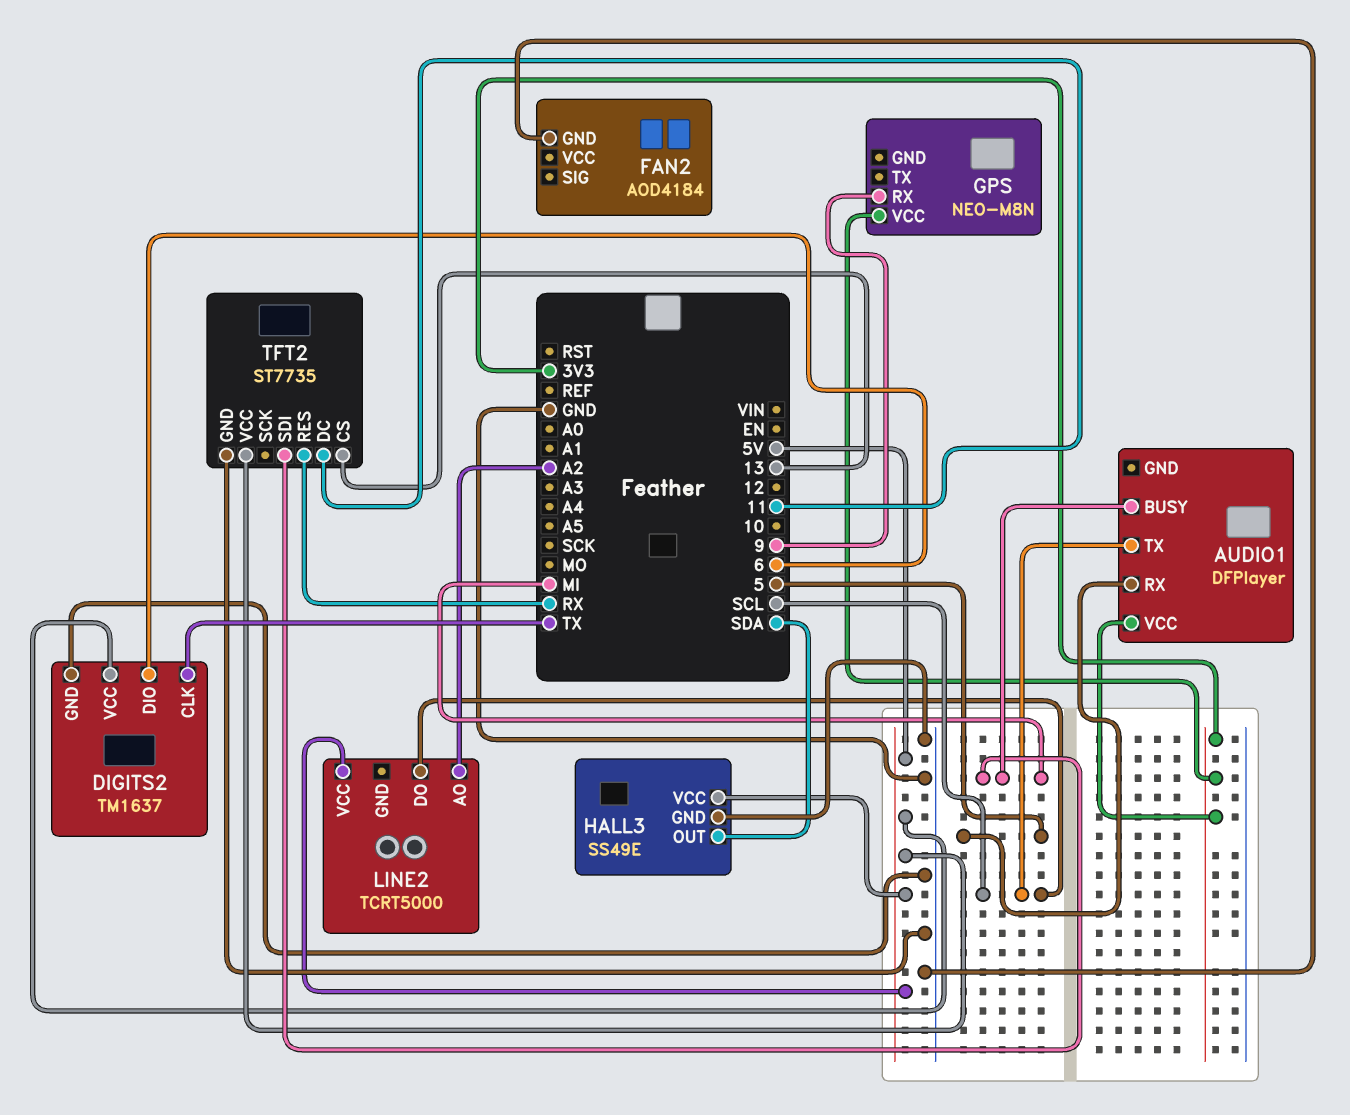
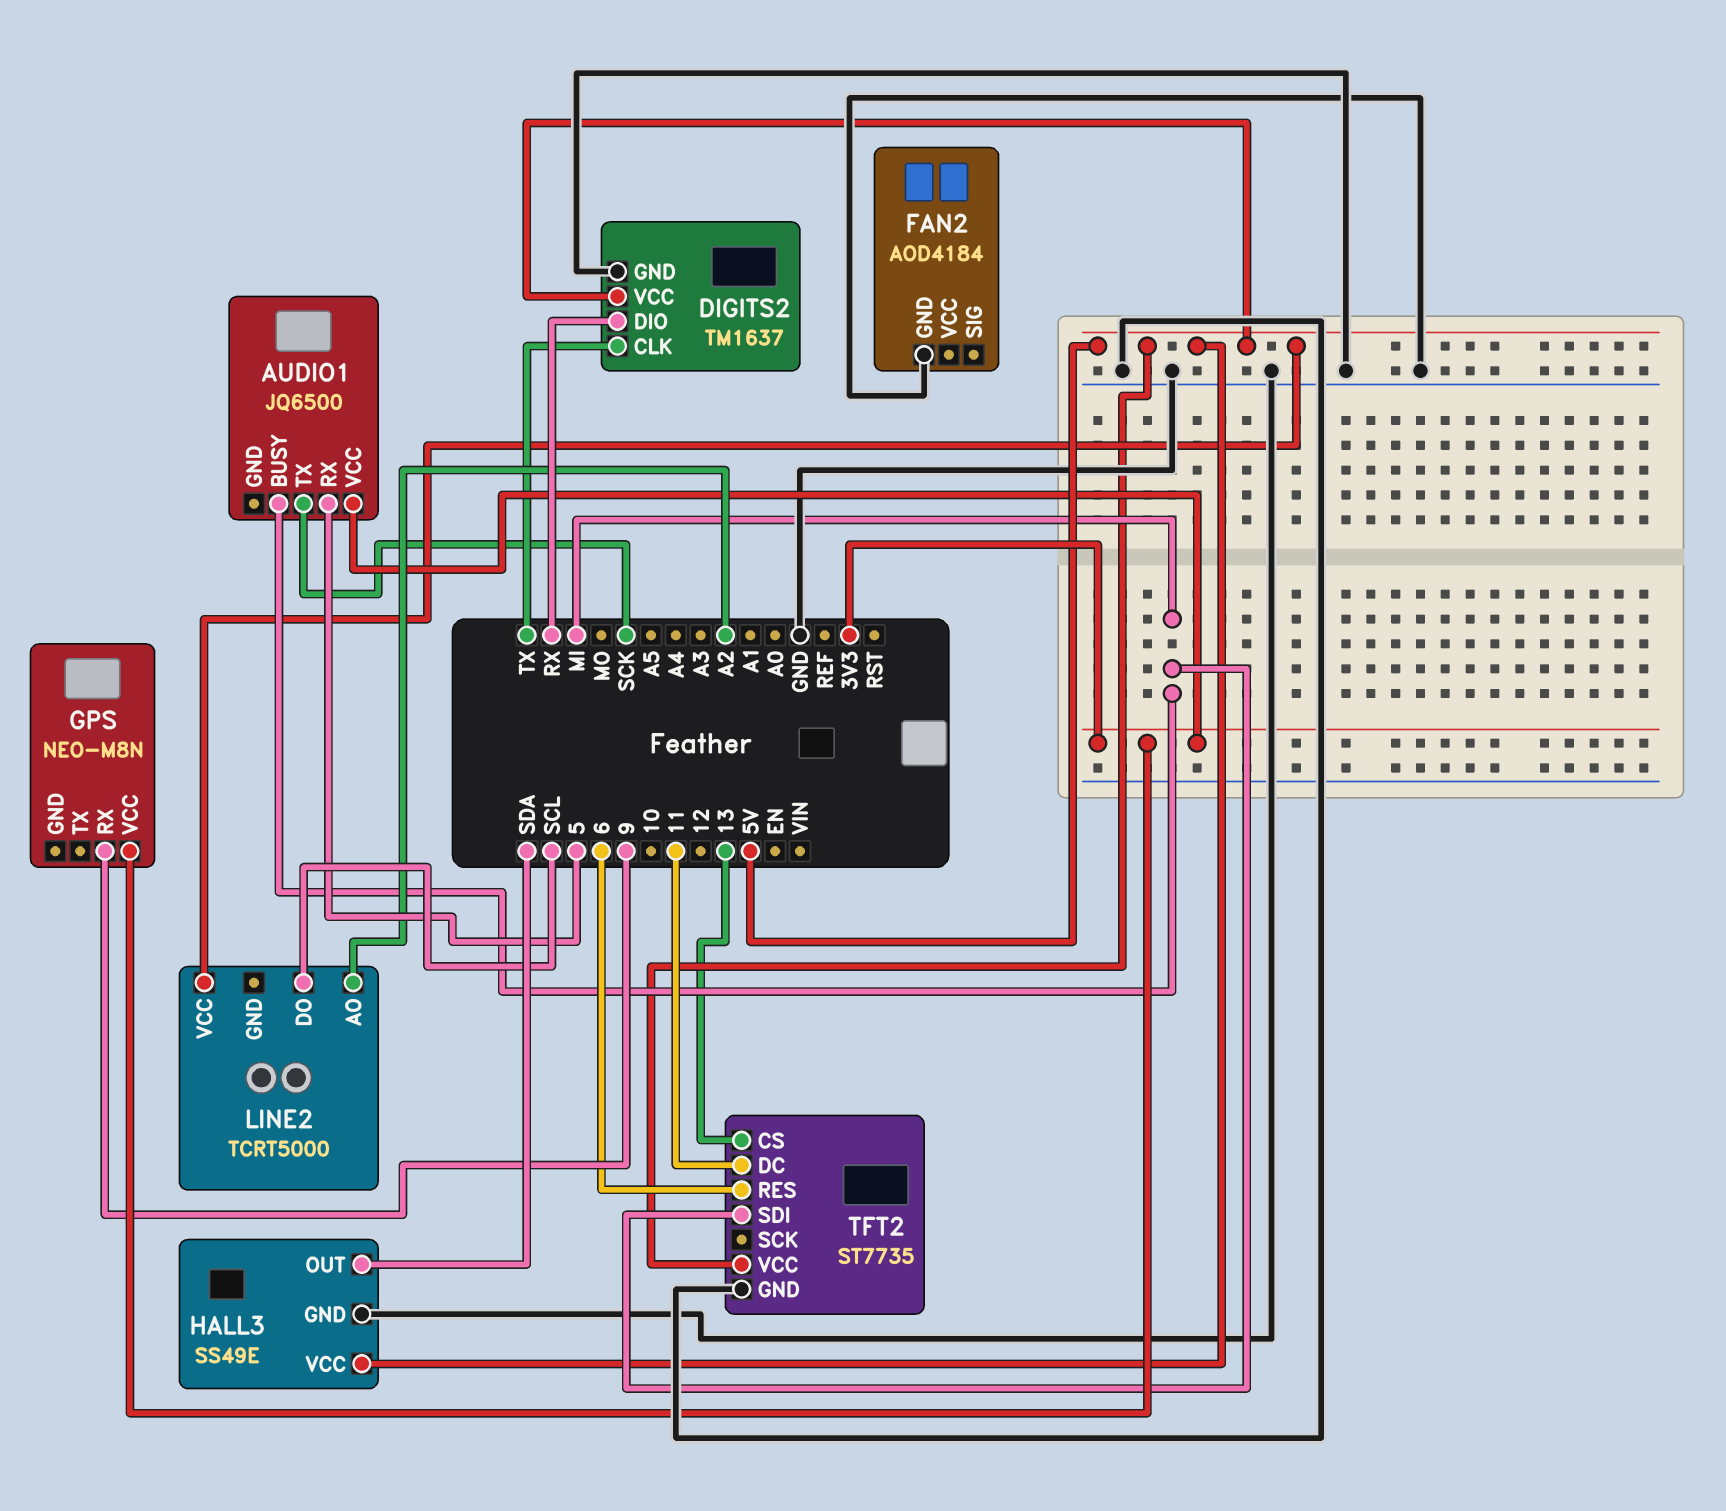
AUDIO1: DFPlayer -> JQ6500
AUDIO1 pin TX: SCL -> SCK
DIGITS2 pin DIO: 6 -> RX
TFT2 pin RES: RX -> 6

